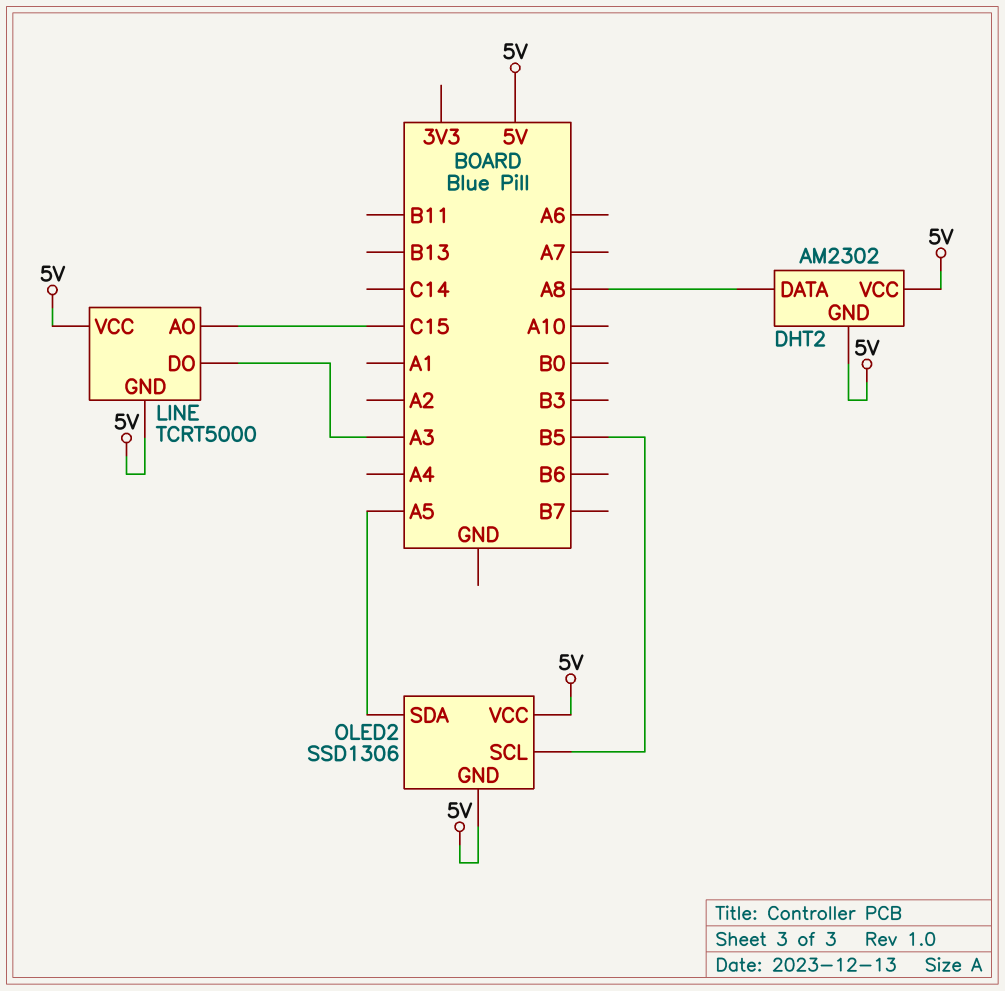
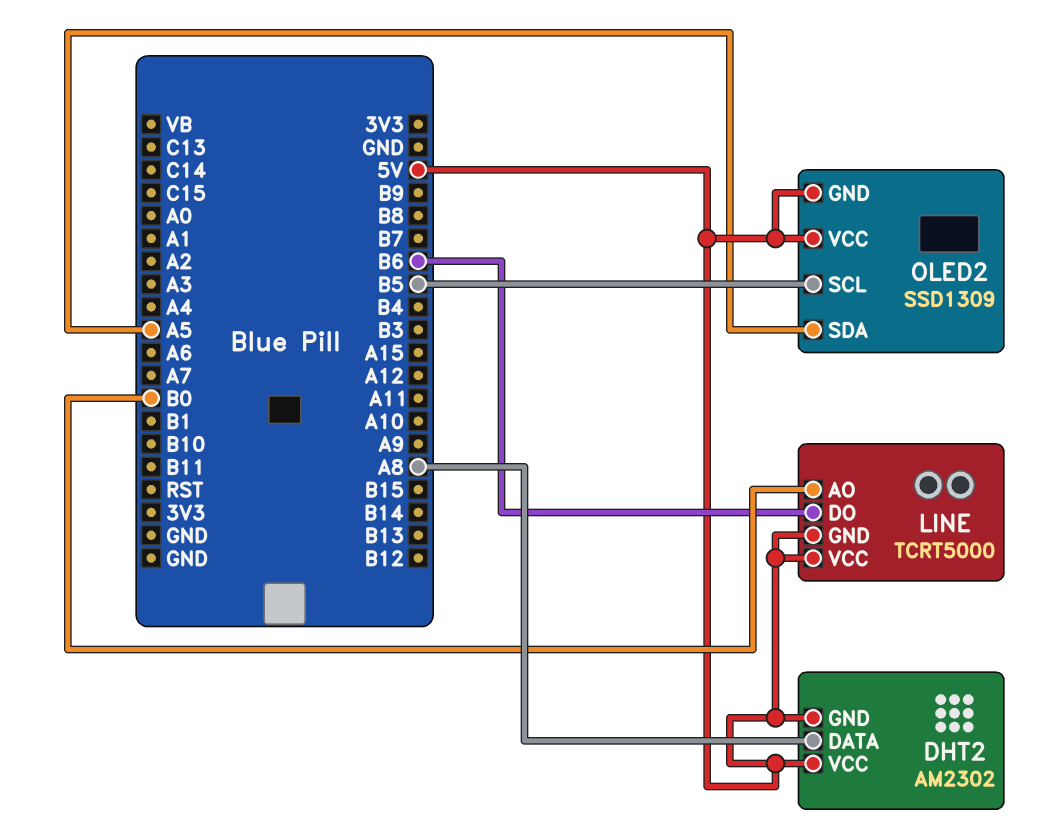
LINE pin AO: C15 -> B0
LINE pin DO: A3 -> B6
OLED2: SSD1306 -> SSD1309

